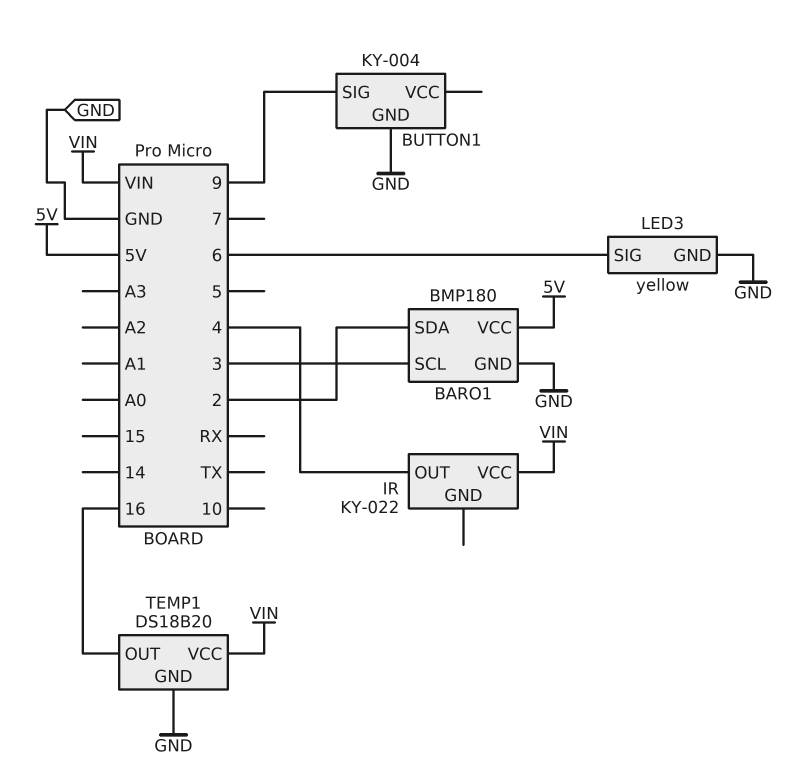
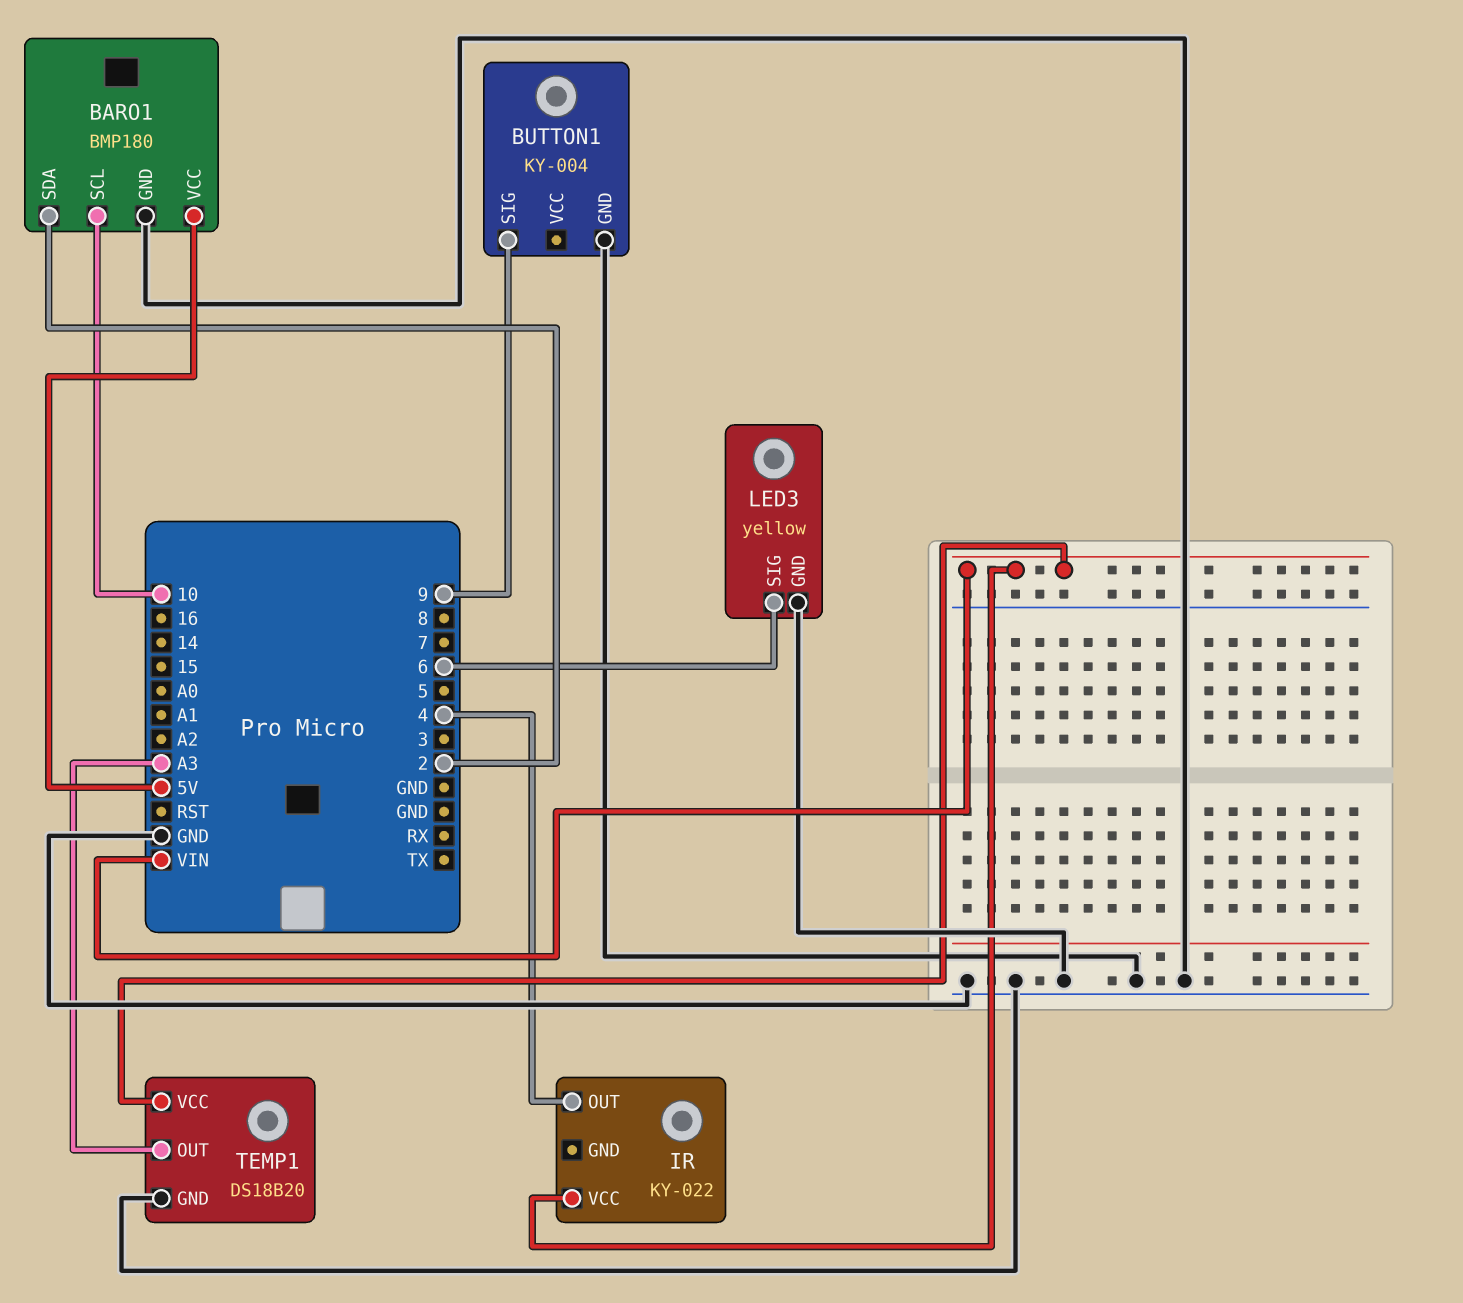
BARO1 pin SCL: 3 -> 10
TEMP1 pin OUT: 16 -> A3

